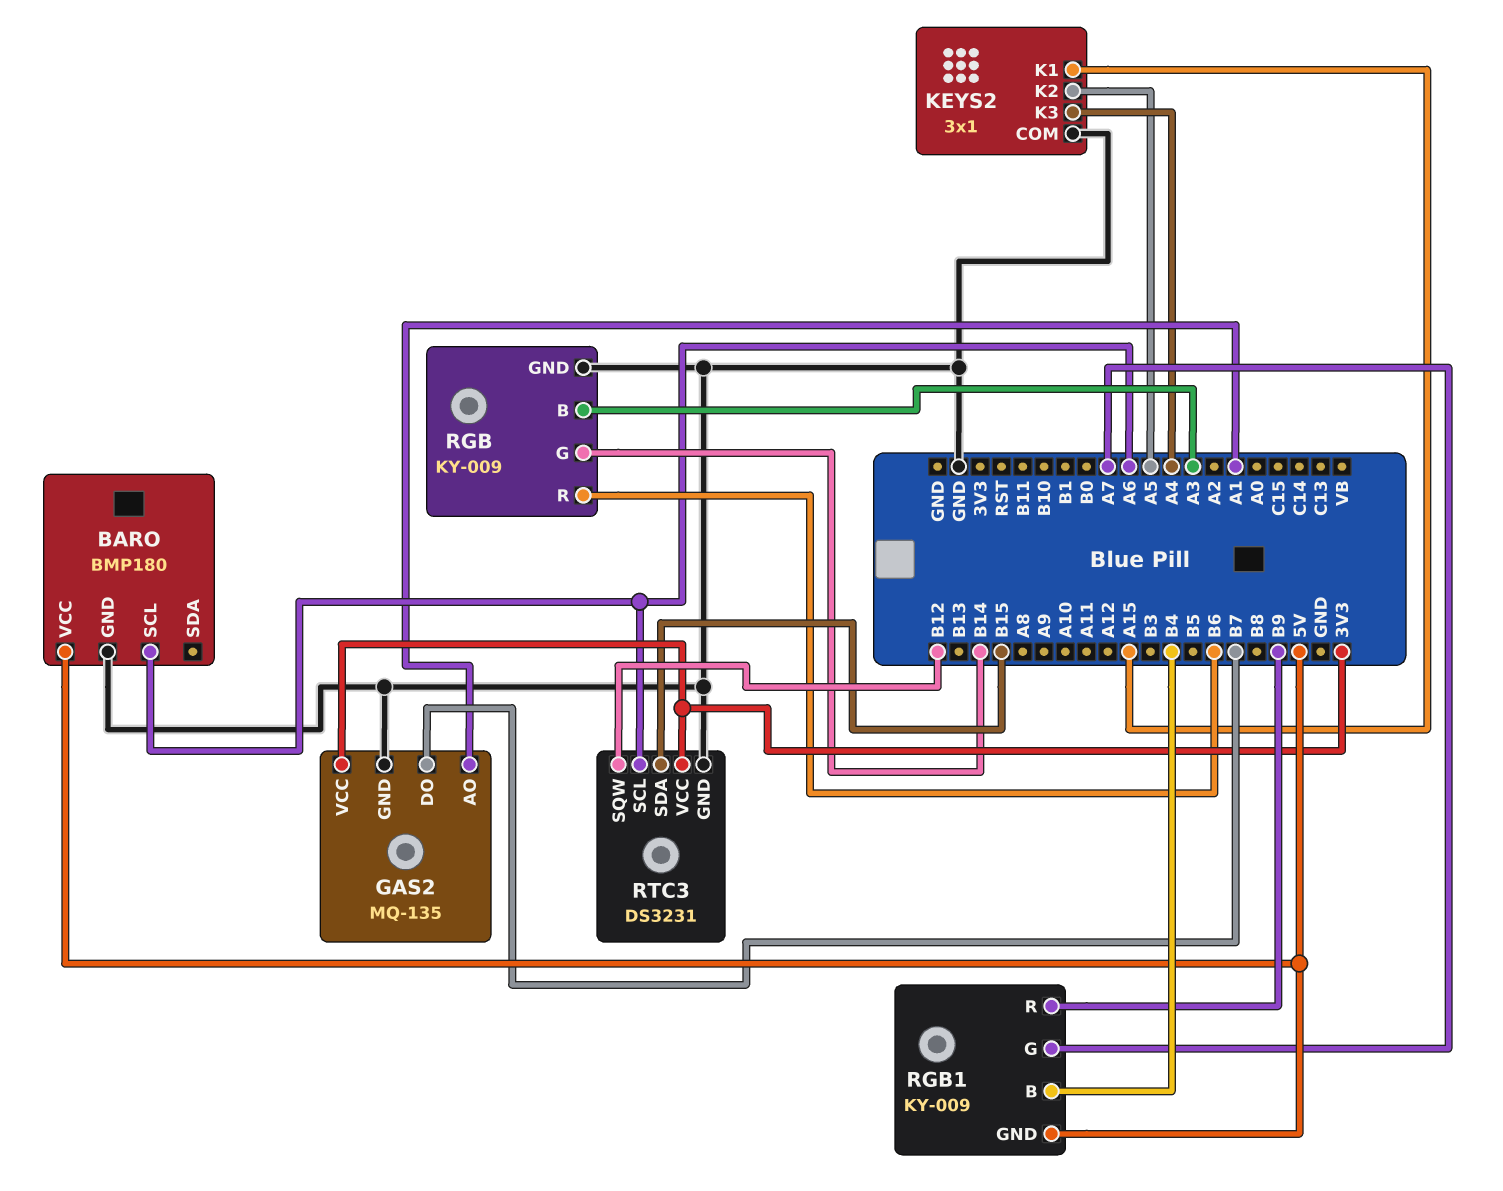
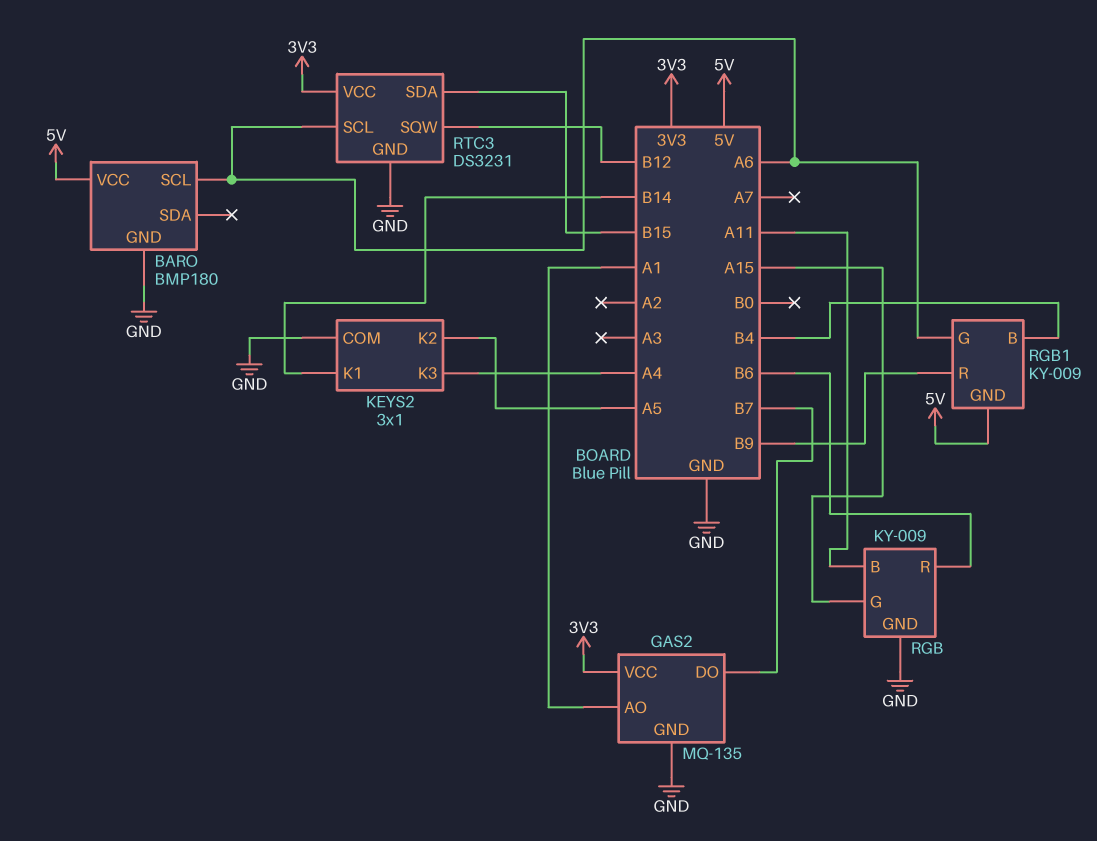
KEYS2 pin K1: A15 -> B14
RGB pin B: A3 -> A11
RGB pin G: B14 -> A15
RGB1 pin G: A7 -> A6

